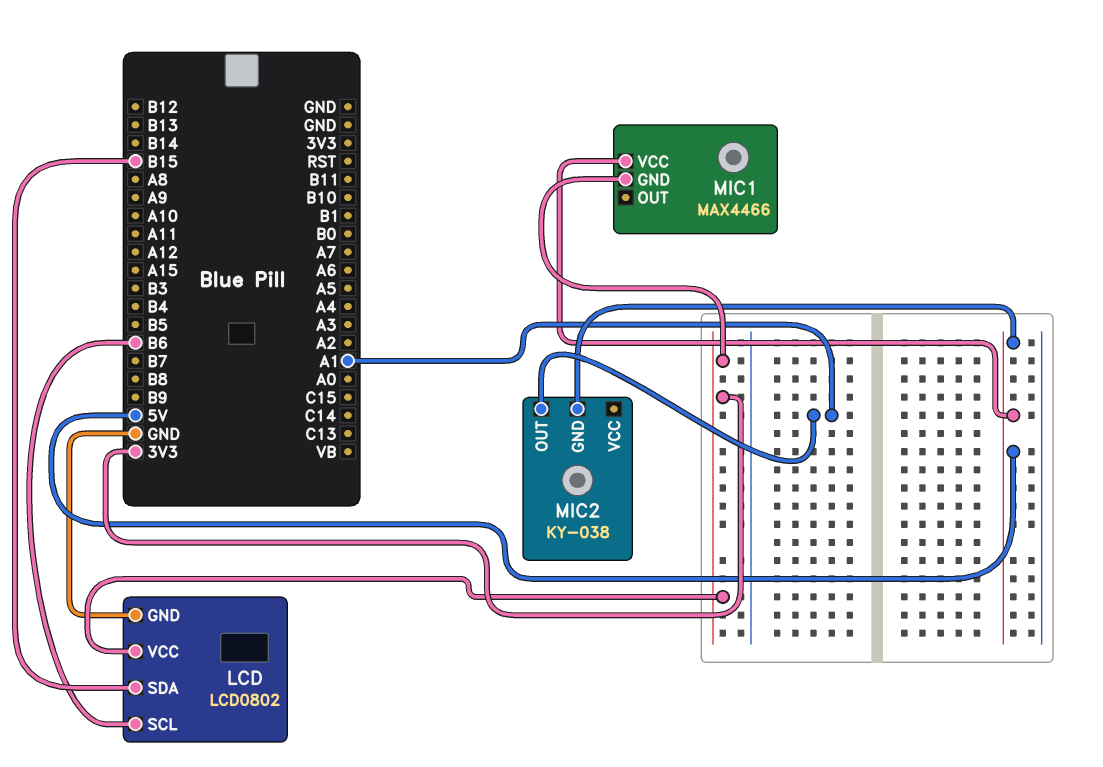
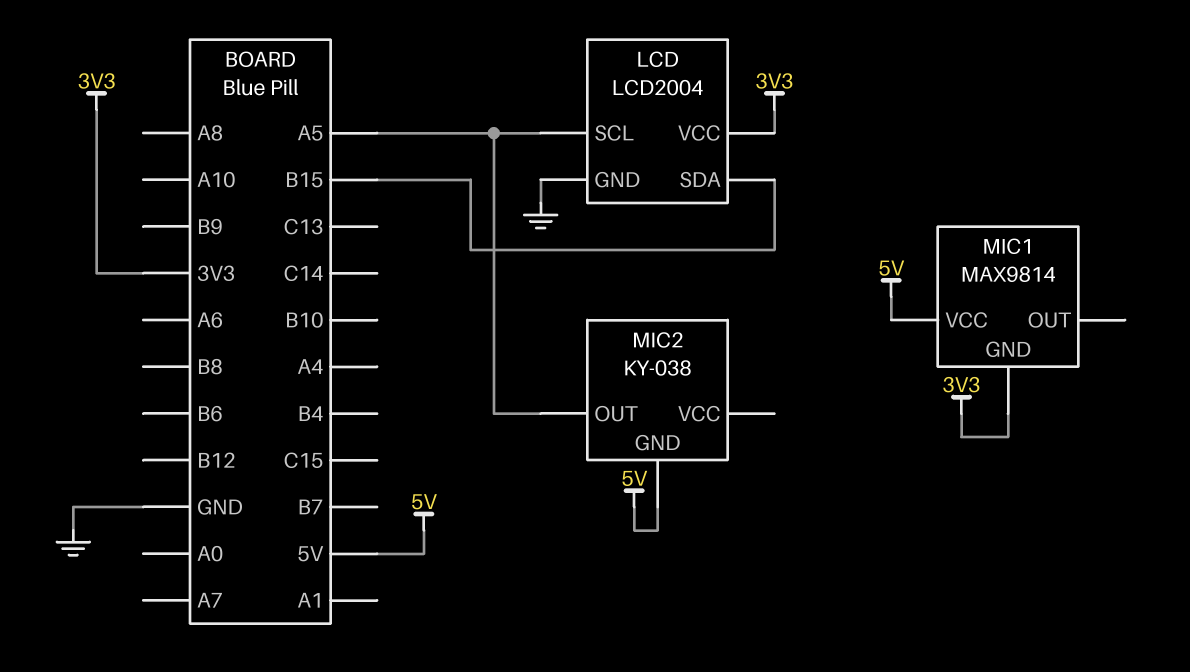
LCD: LCD0802 -> LCD2004
LCD pin SCL: B6 -> A5
MIC1: MAX4466 -> MAX9814
MIC2 pin OUT: A1 -> A5

